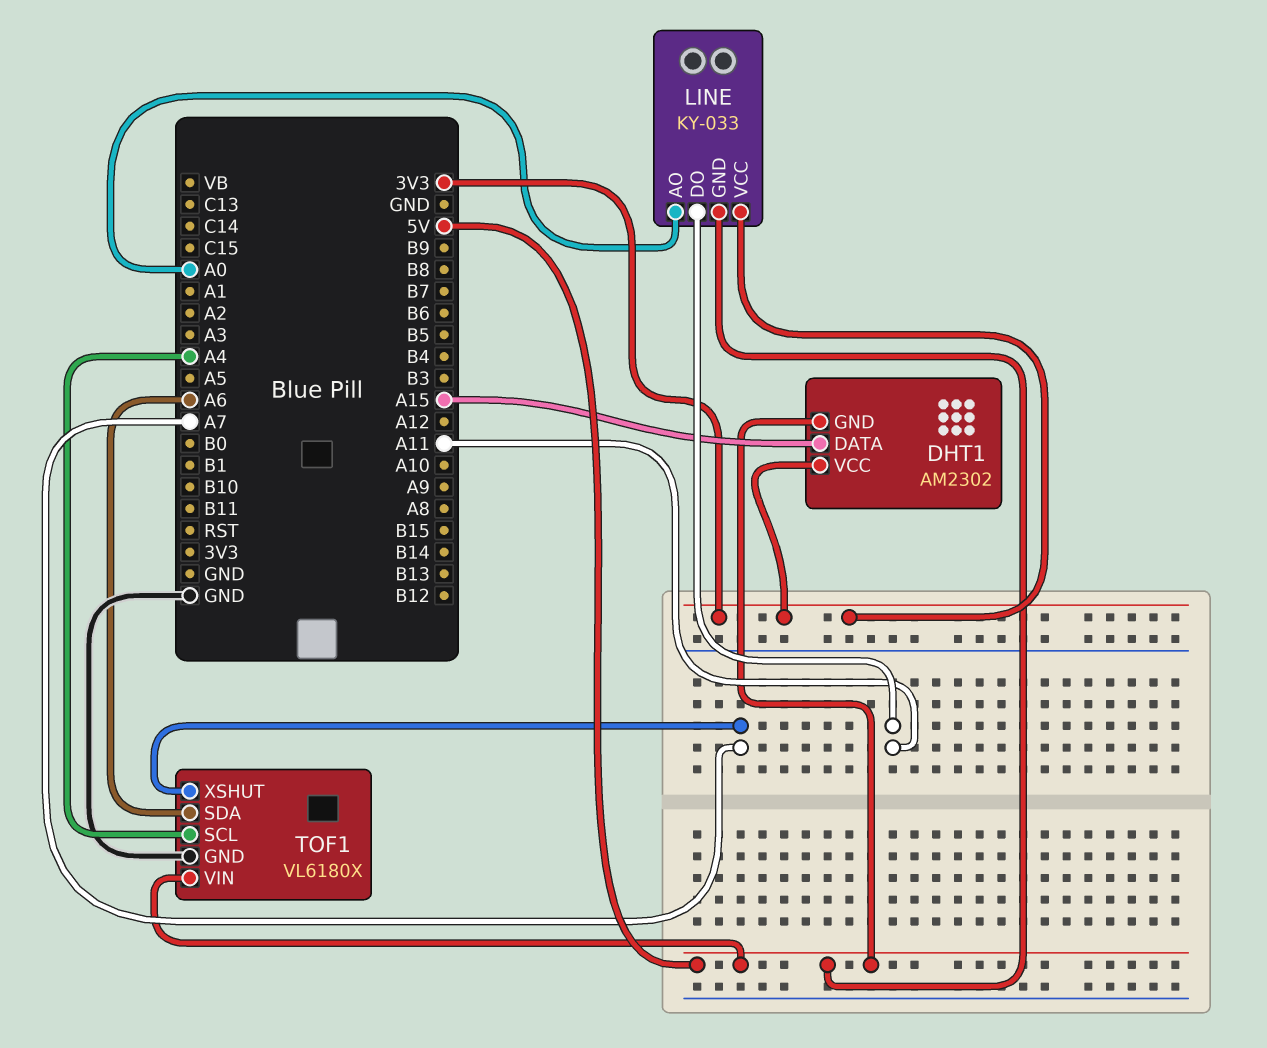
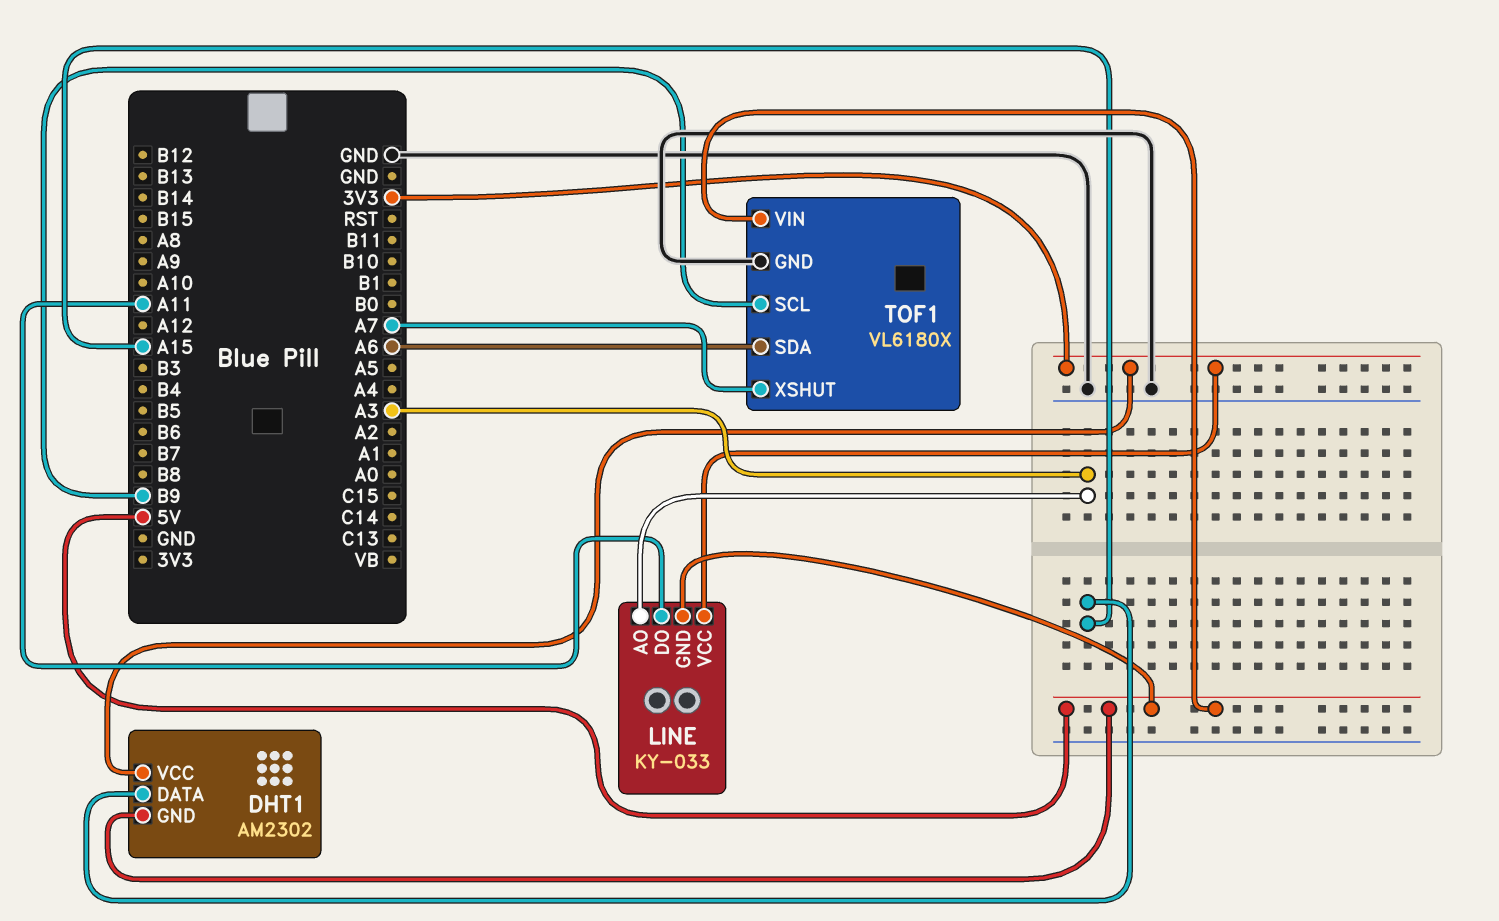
LINE pin AO: A0 -> A3
TOF1 pin SCL: A4 -> B9

